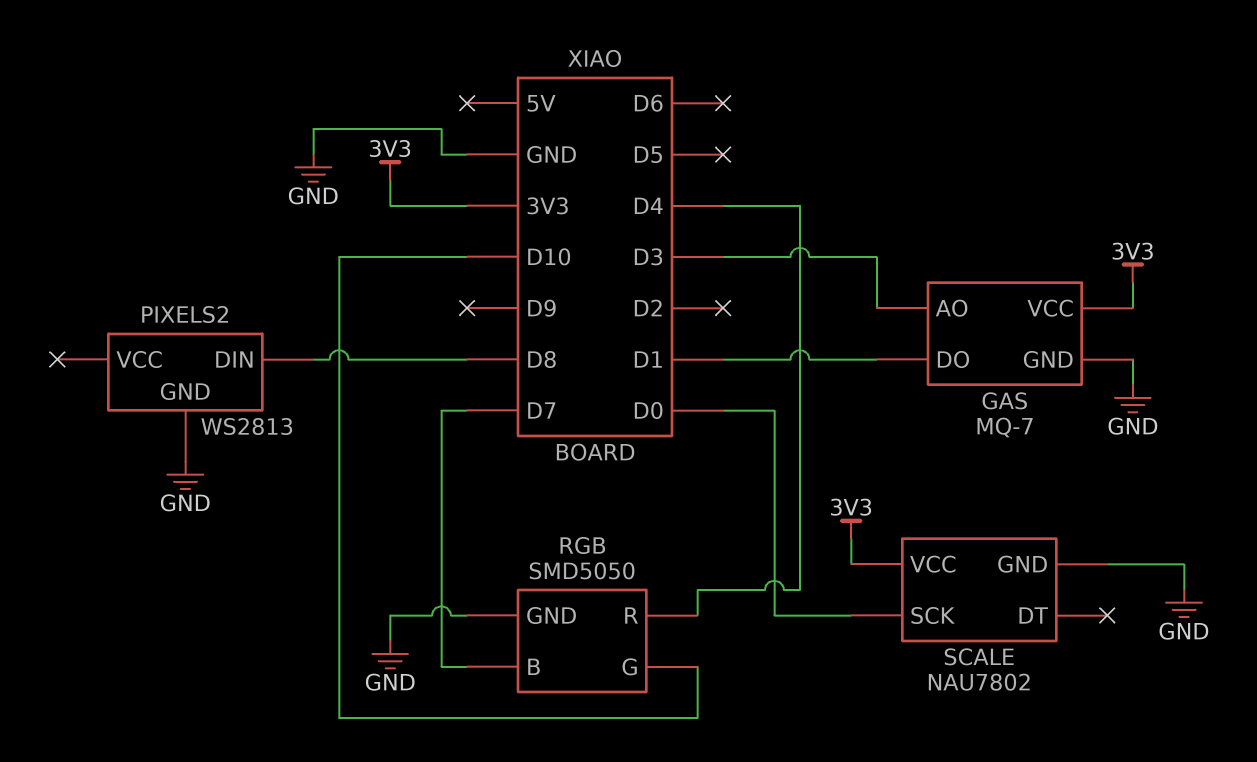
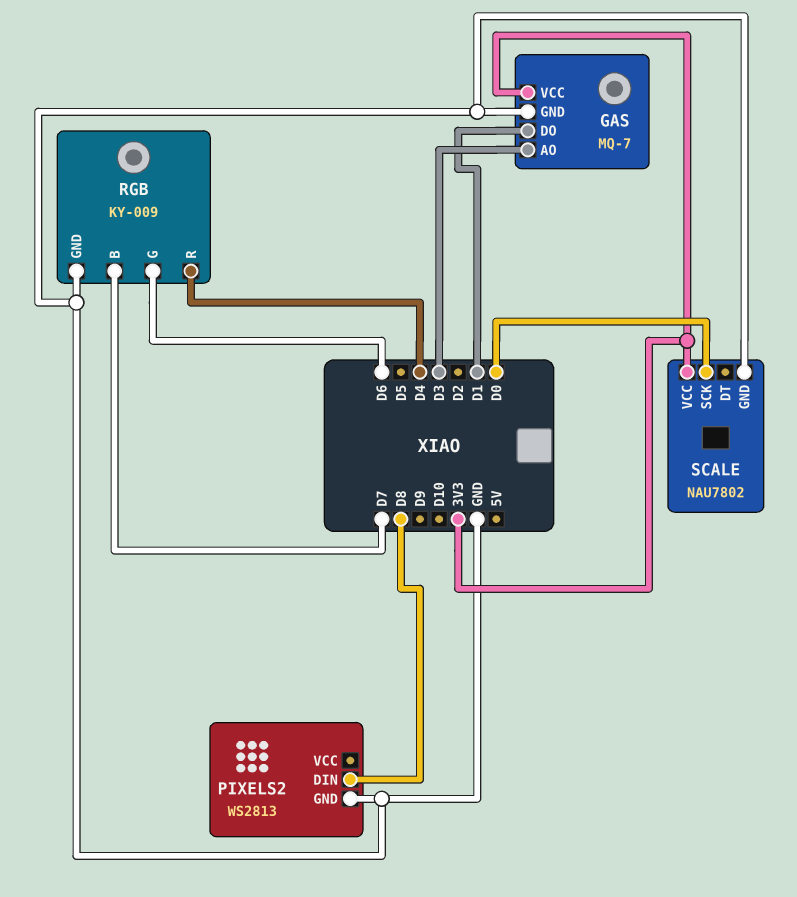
RGB: SMD5050 -> KY-009
RGB pin G: D10 -> D6

